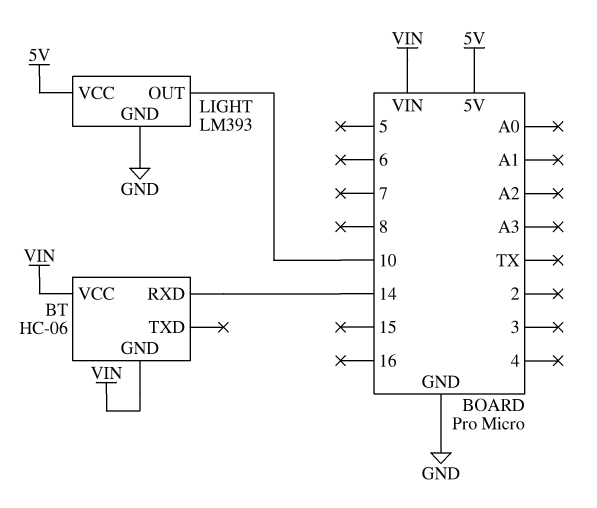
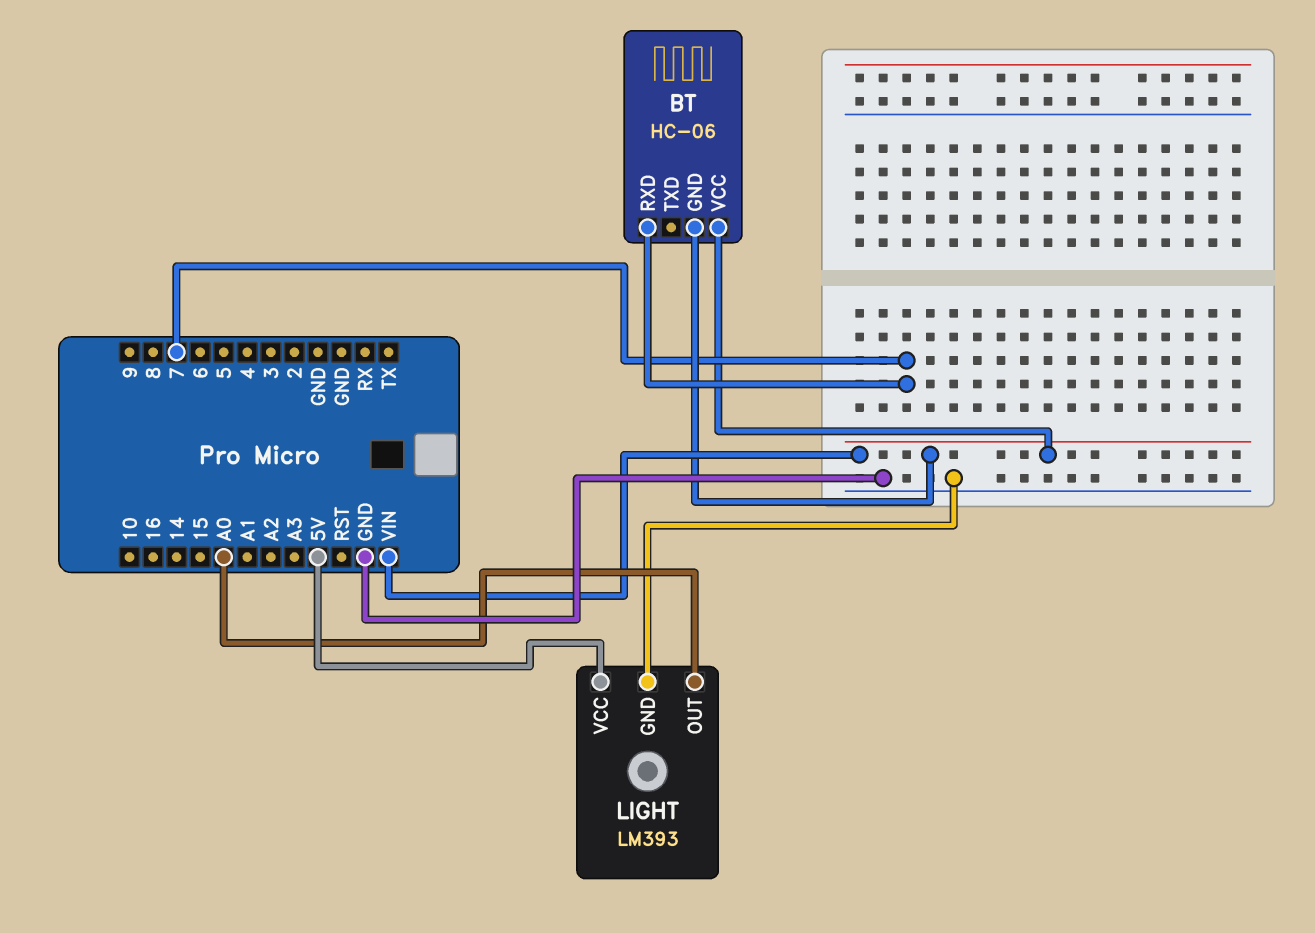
BT pin RXD: 14 -> 7
LIGHT pin OUT: 10 -> A0

